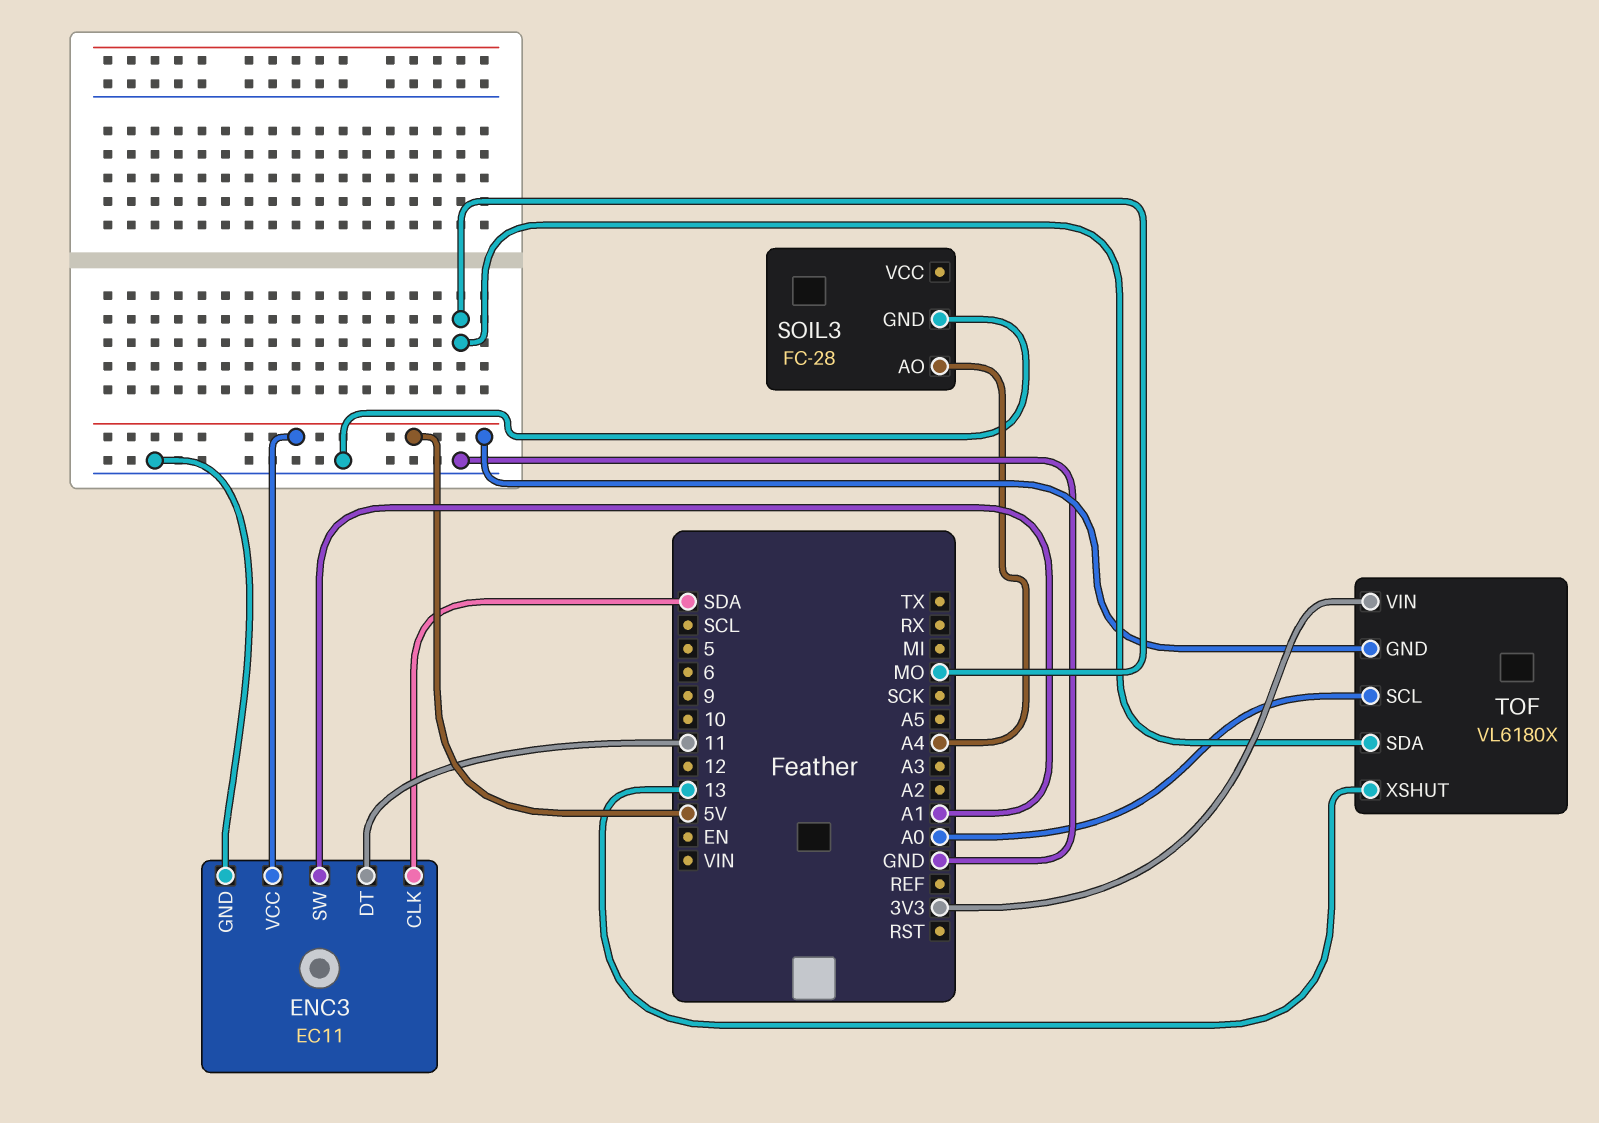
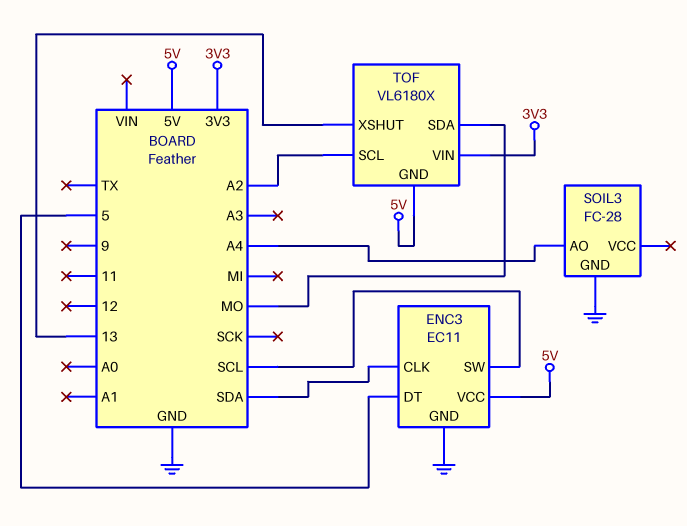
ENC3 pin DT: 11 -> 5
ENC3 pin SW: A1 -> SCL
TOF pin SCL: A0 -> A2

